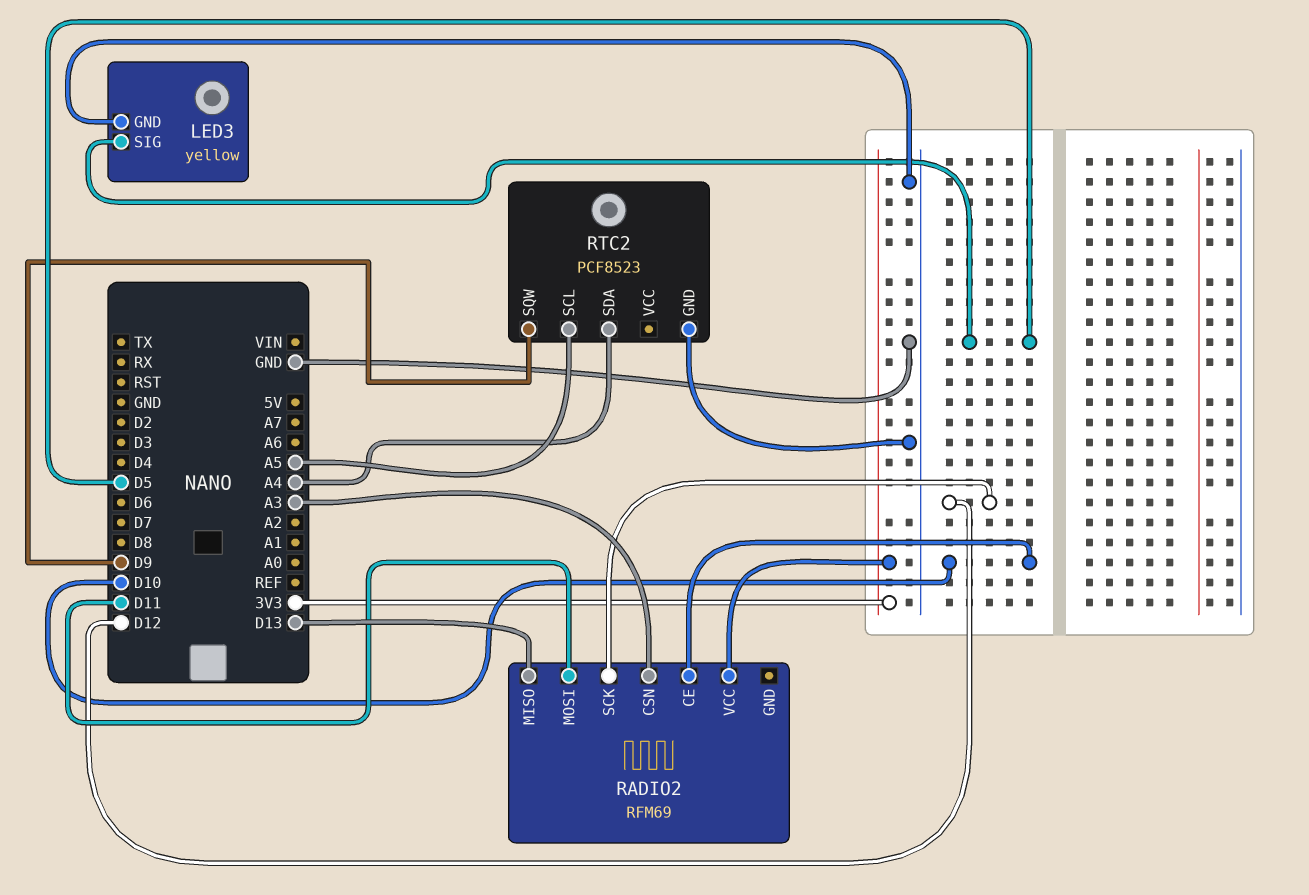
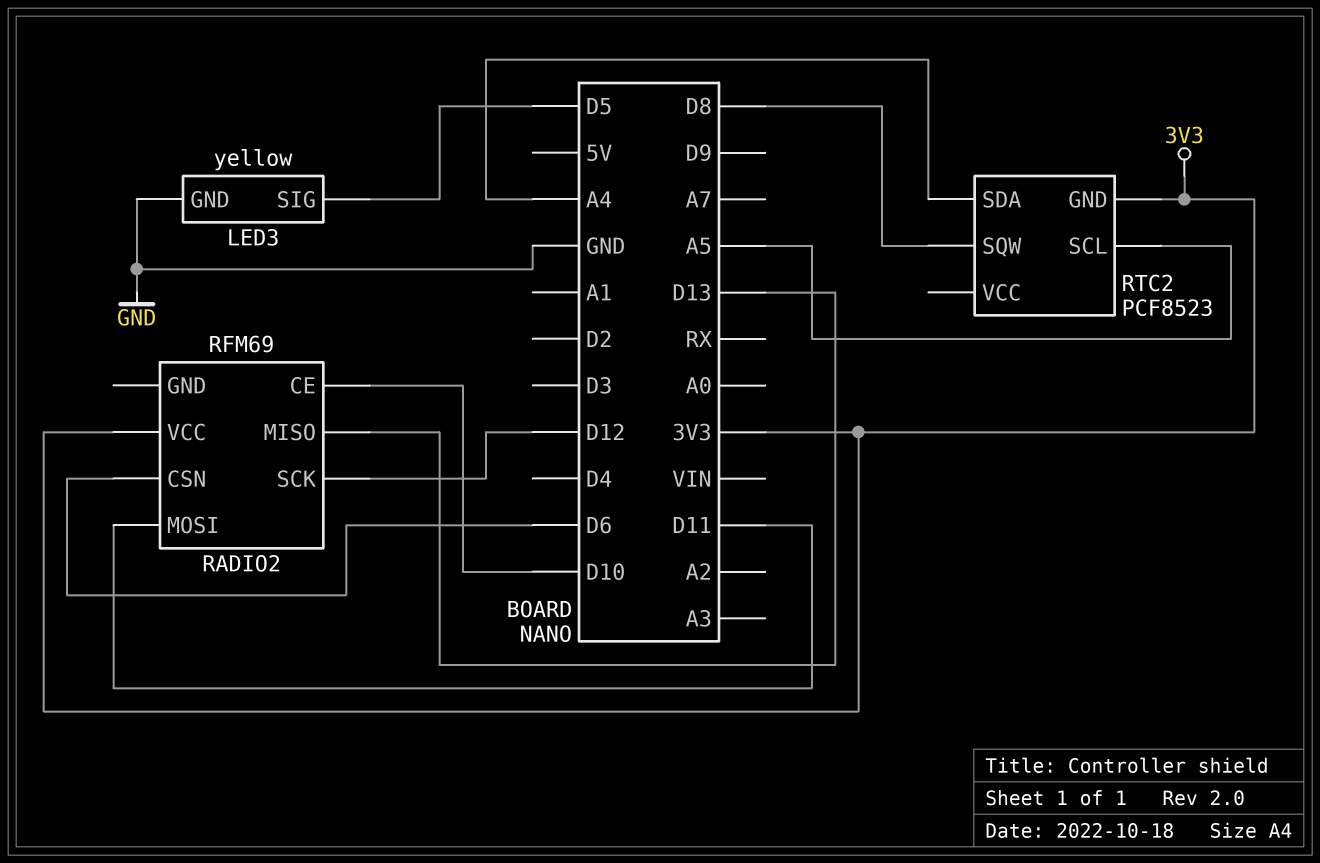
RADIO2 pin CSN: A3 -> D6
RTC2 pin GND: GND -> 3V3
RTC2 pin SQW: D9 -> D8

